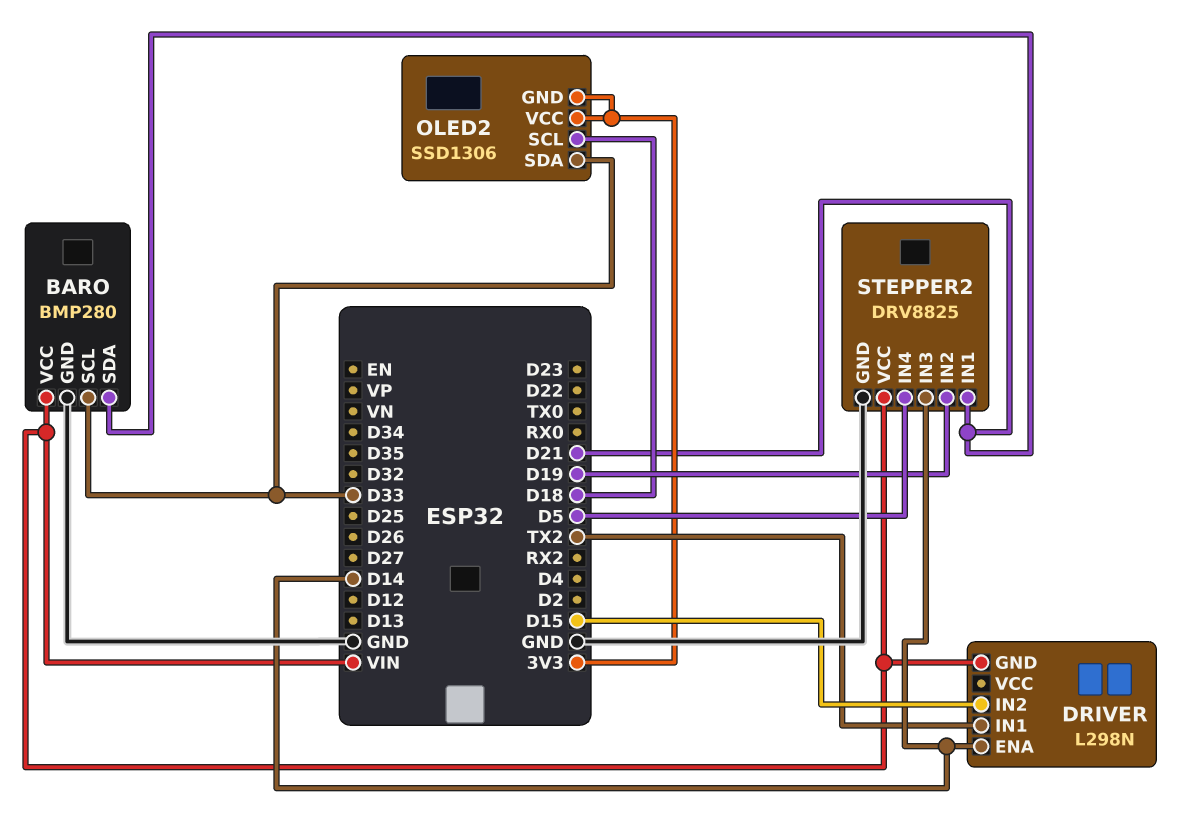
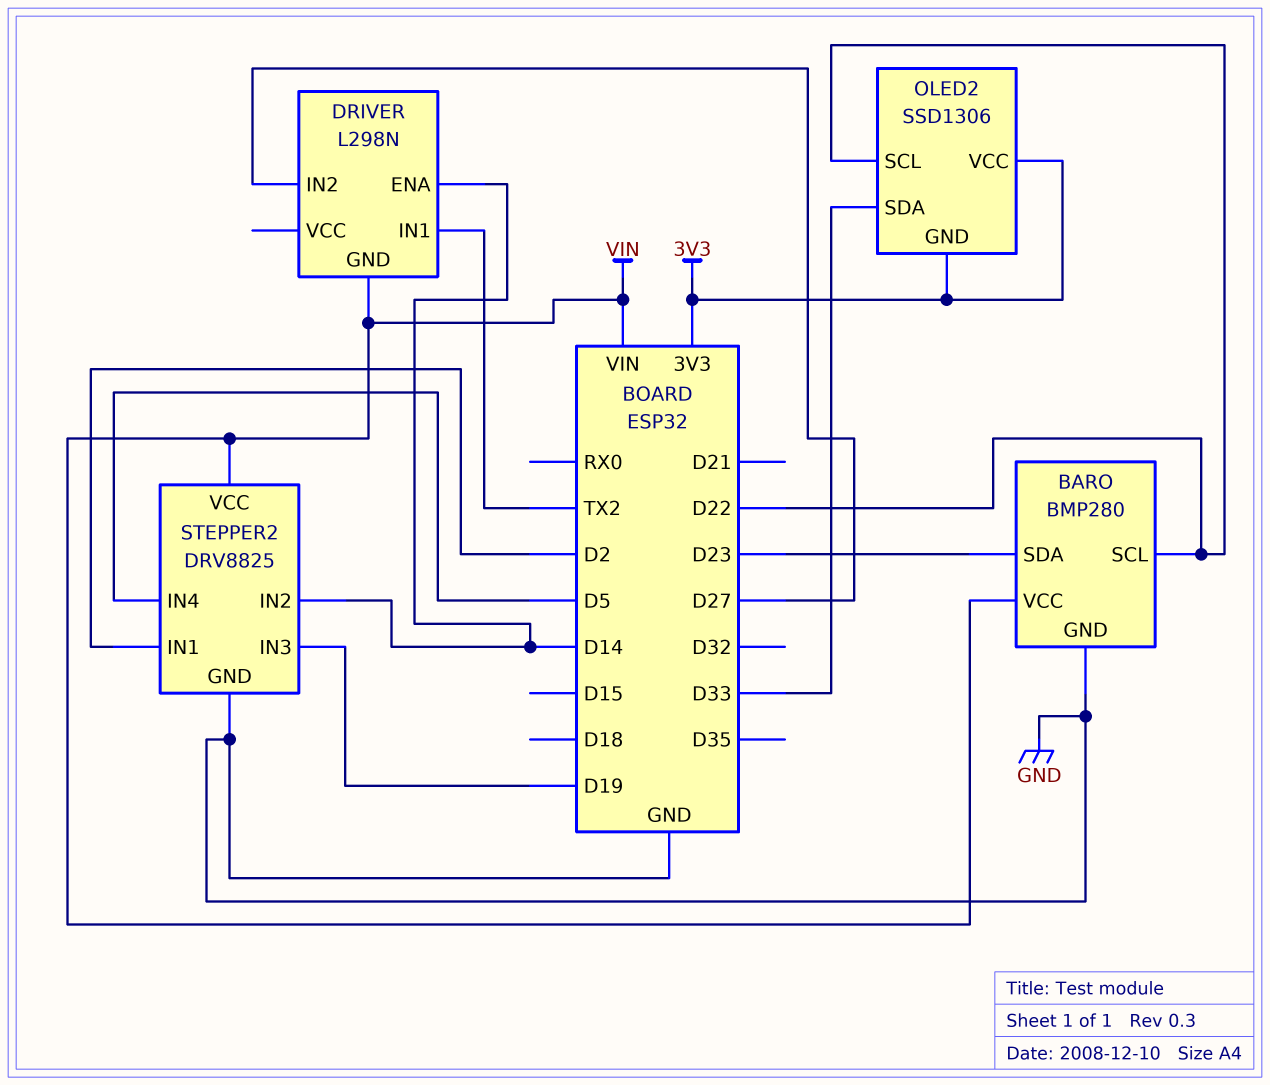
BARO pin SCL: D33 -> D22
BARO pin SDA: D21 -> D23
DRIVER pin IN2: D15 -> D27
OLED2 pin SCL: D18 -> D22
STEPPER2 pin IN1: D21 -> D2
STEPPER2 pin IN2: D19 -> D14
STEPPER2 pin IN3: D14 -> D19

